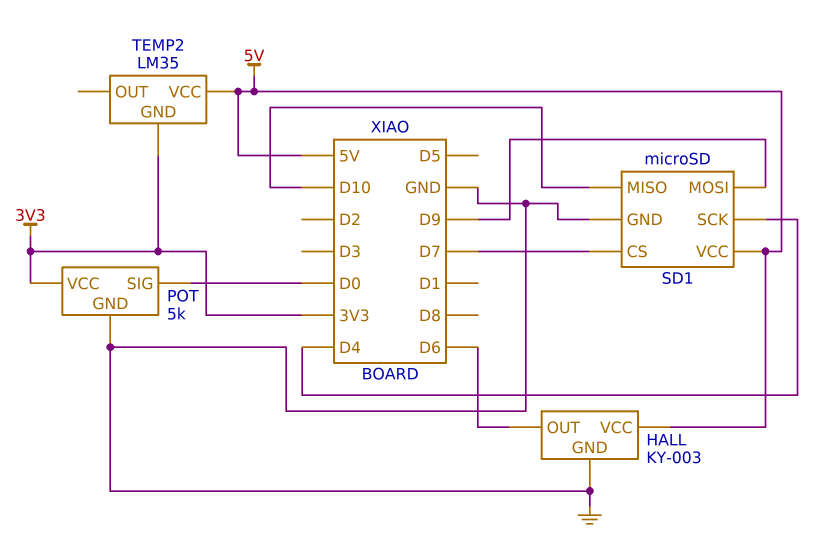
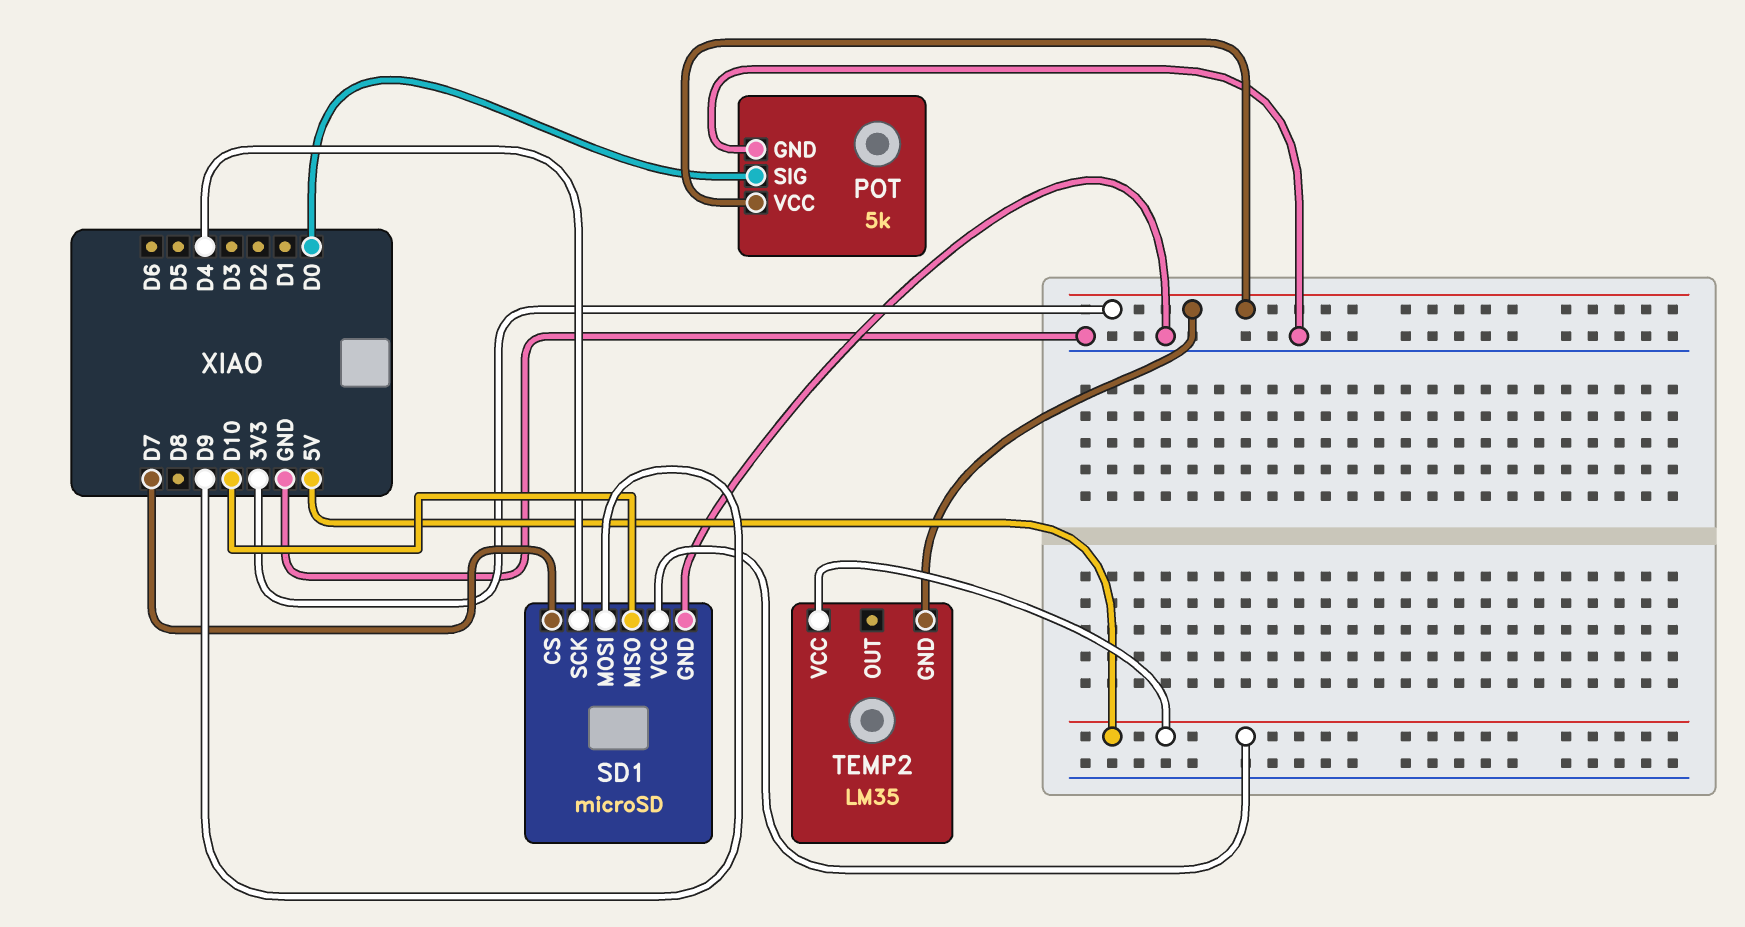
HALL: KY-003 -> none
HALL pin GND: GND -> none
HALL pin OUT: D6 -> none
HALL pin VCC: 5V -> none

